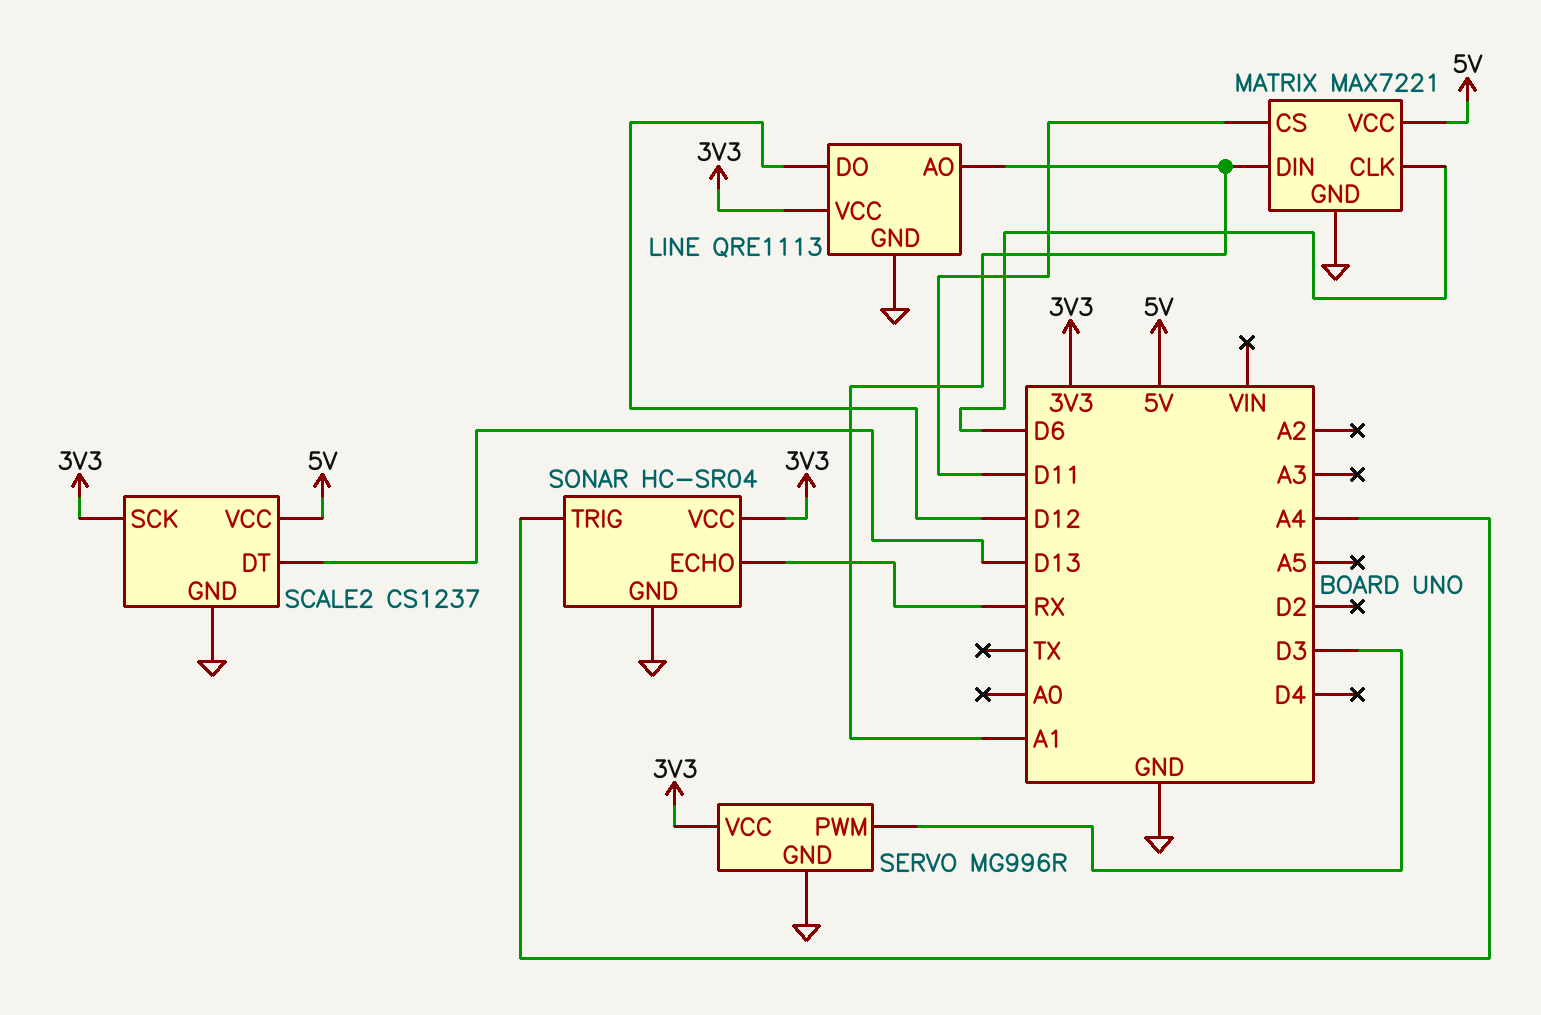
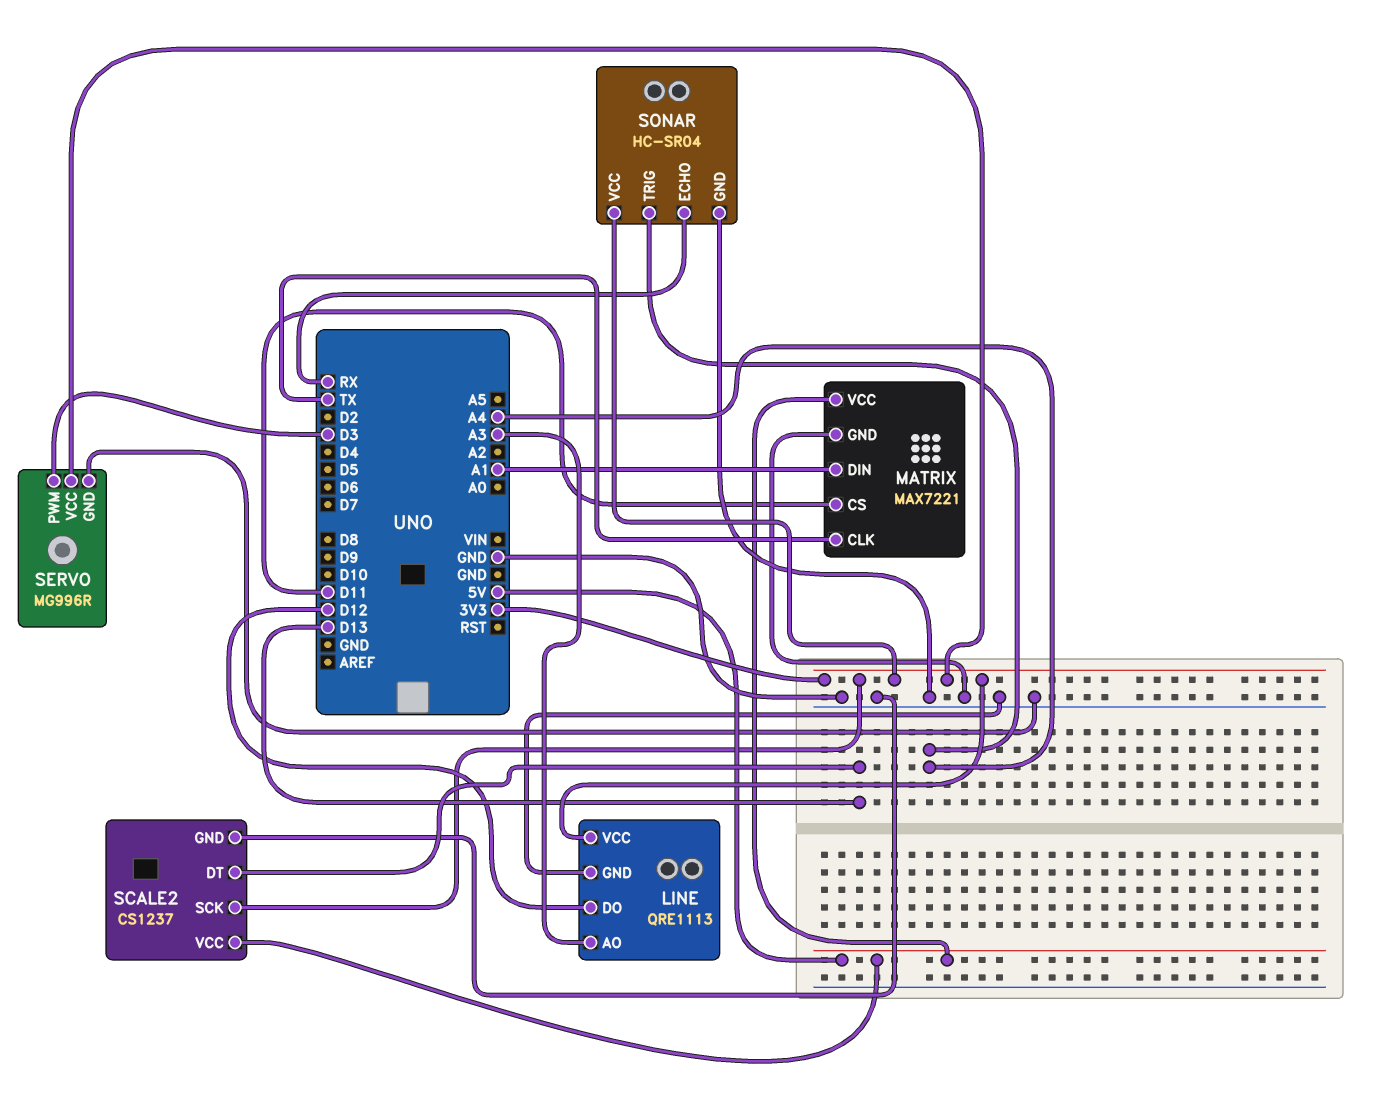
LINE pin AO: A1 -> A3
MATRIX pin CLK: D6 -> TX

